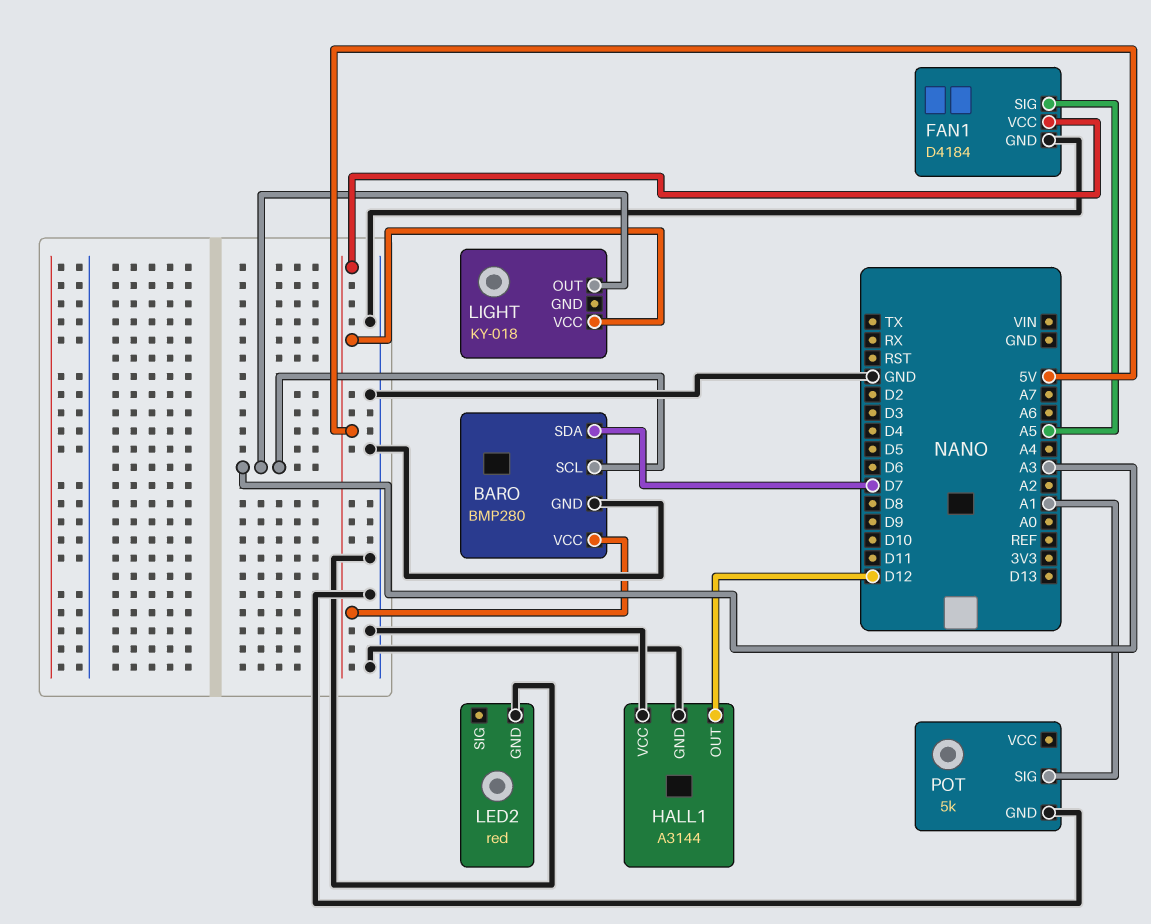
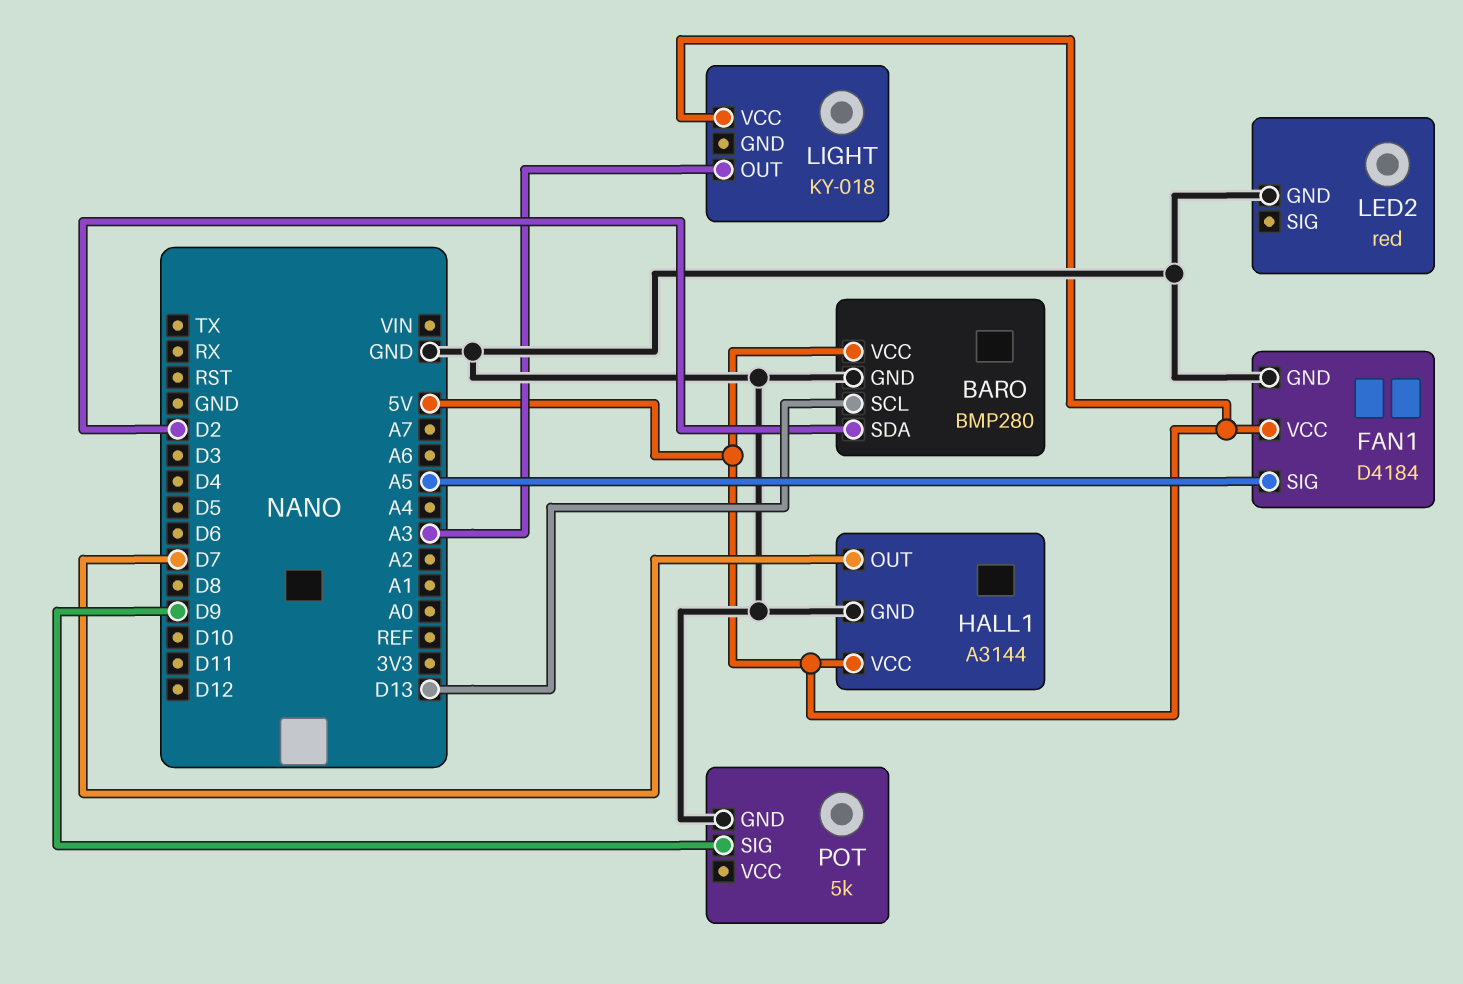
BARO pin SCL: A3 -> D13
BARO pin SDA: D7 -> D2
HALL1 pin OUT: D12 -> D7
HALL1 pin VCC: GND -> 5V
POT pin SIG: A1 -> D9

